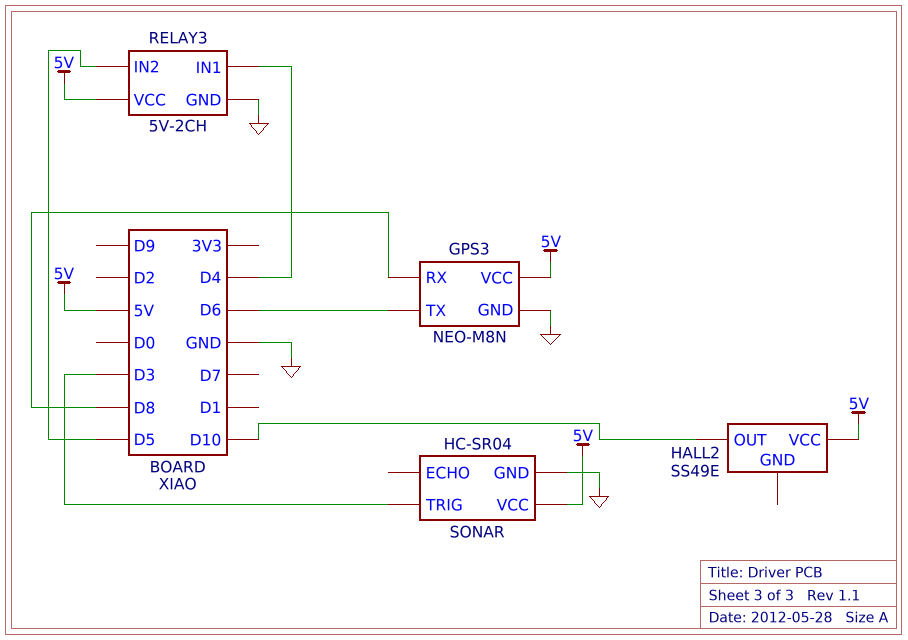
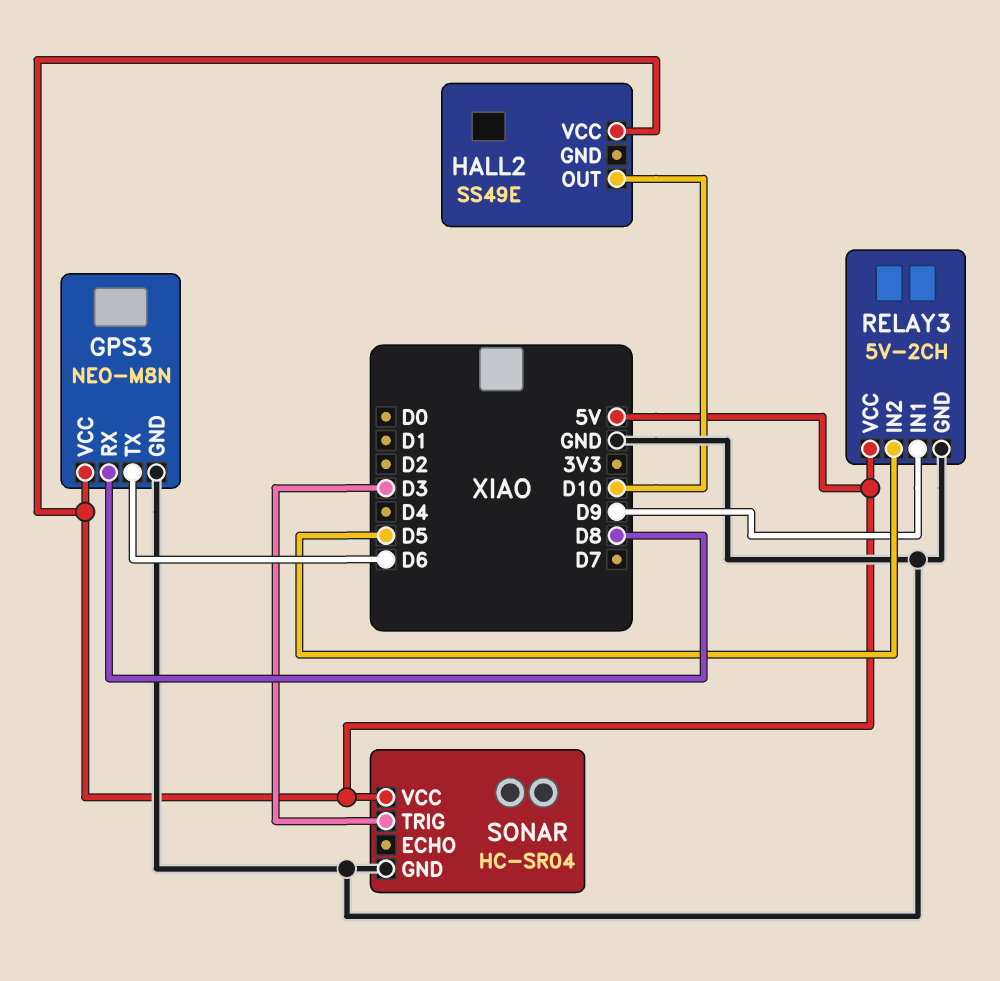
RELAY3 pin IN1: D4 -> D9

